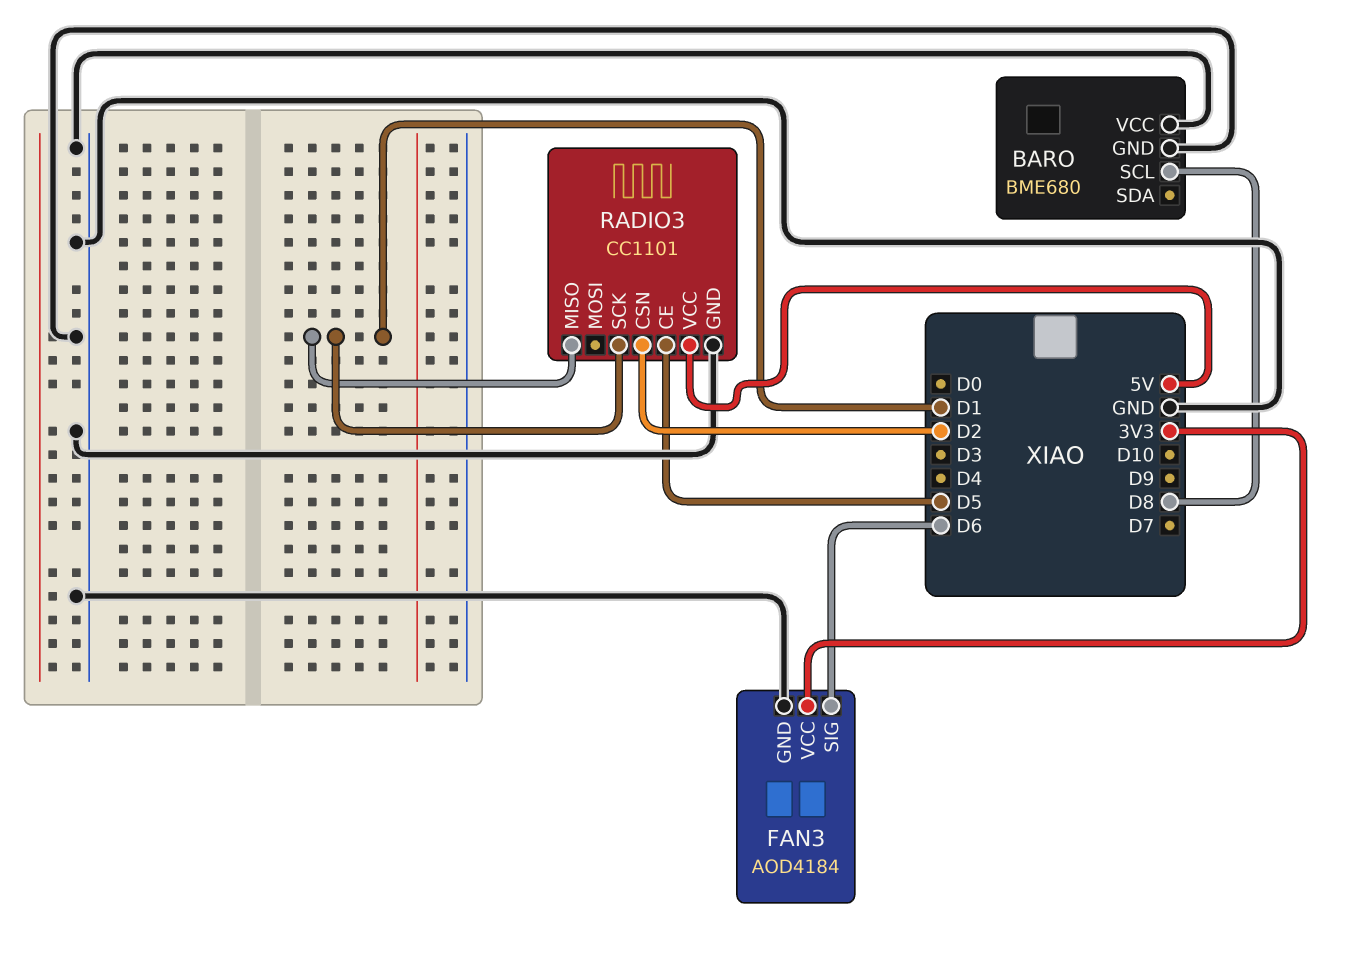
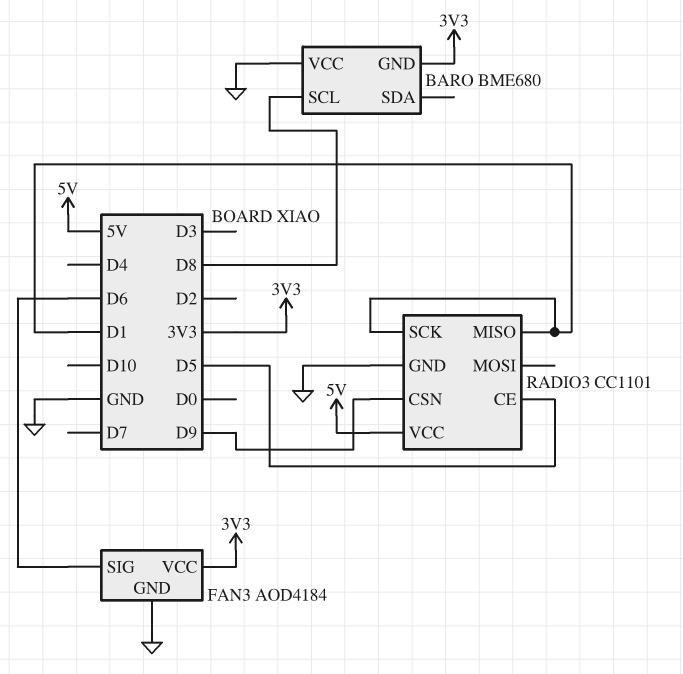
BARO pin GND: GND -> 3V3
RADIO3 pin CSN: D2 -> D9

